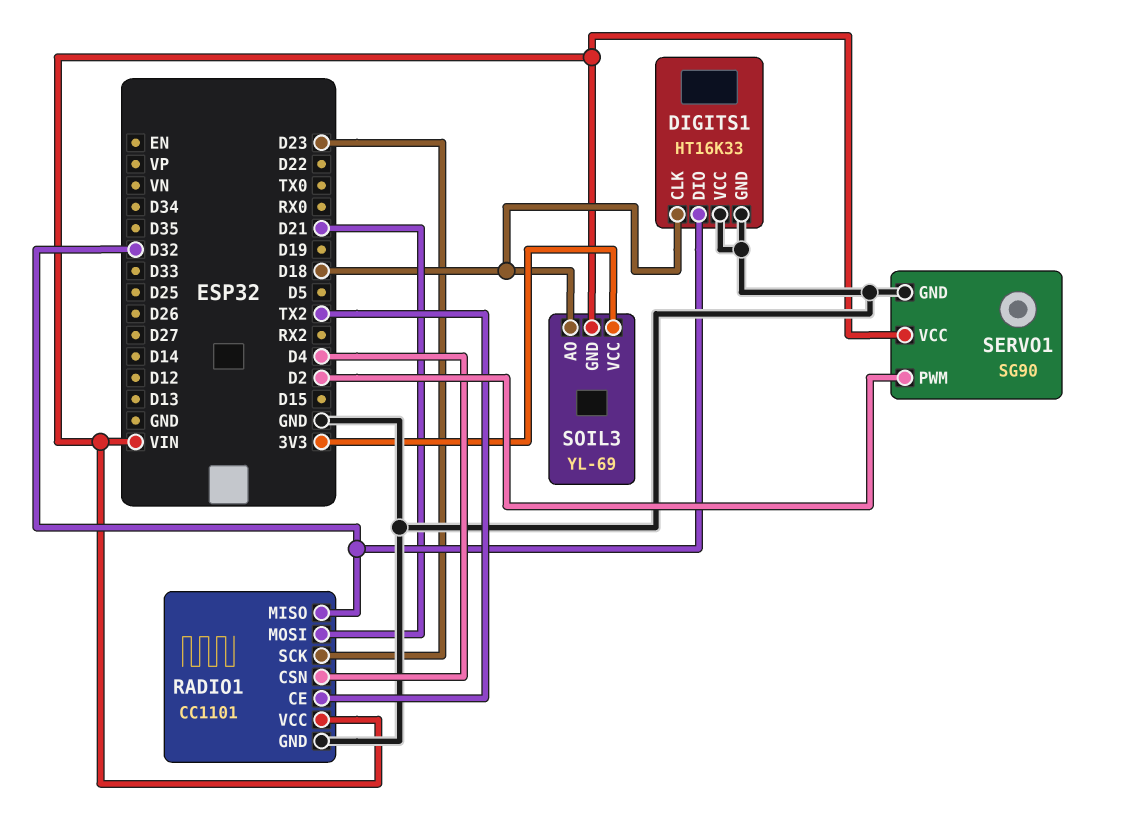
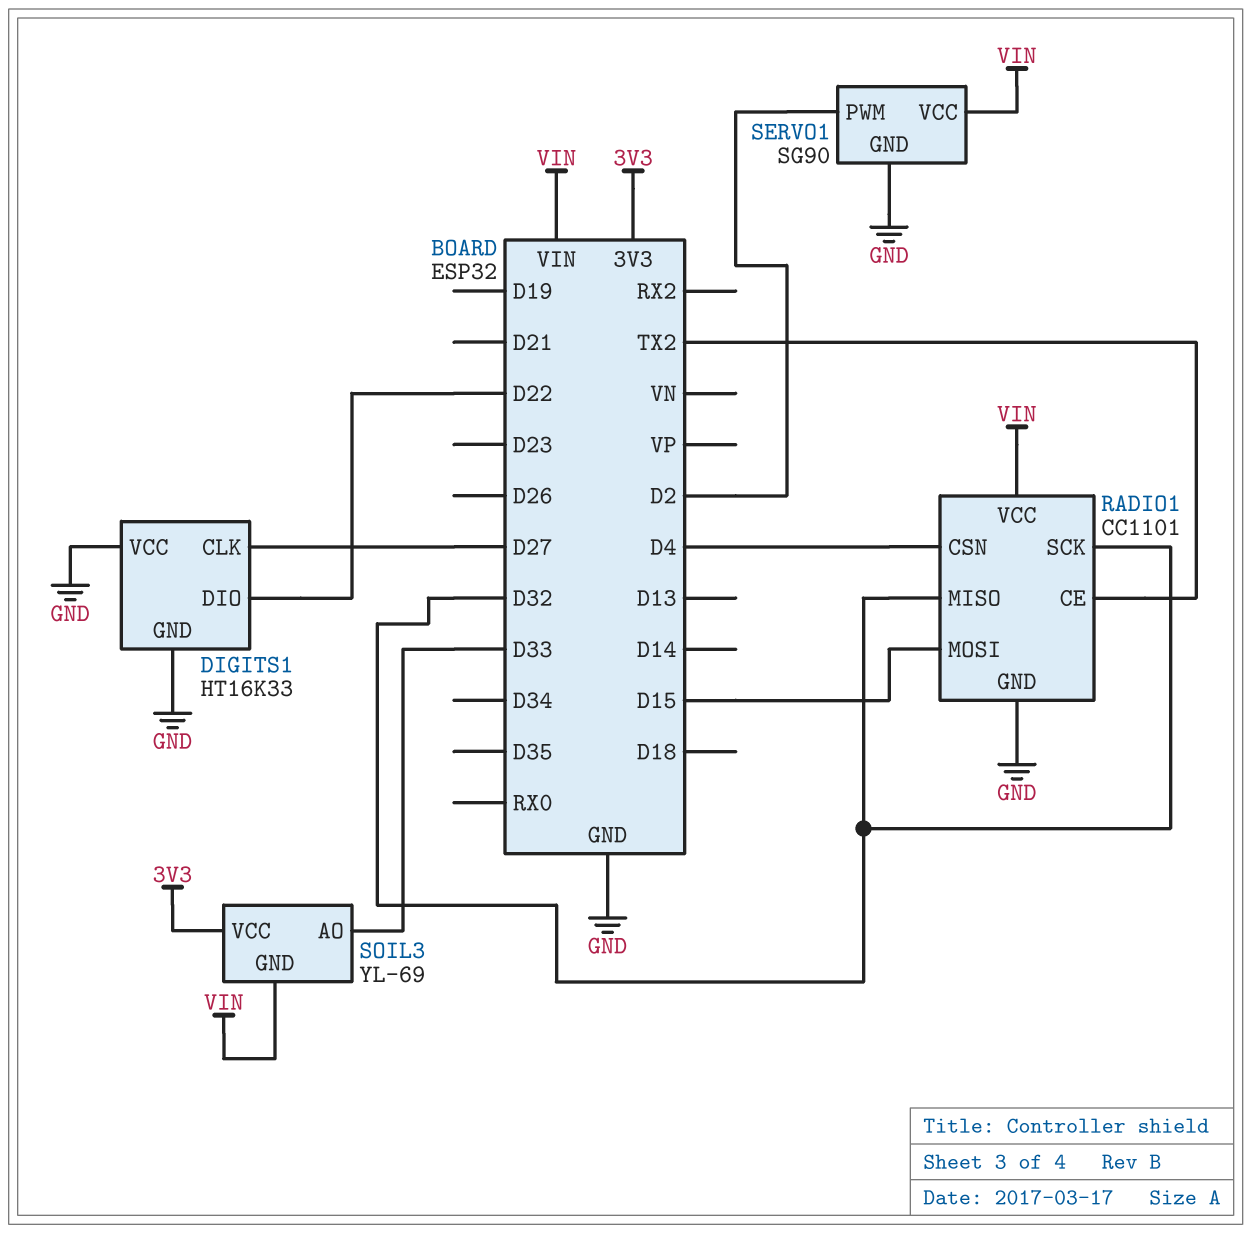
DIGITS1 pin CLK: D18 -> D27
DIGITS1 pin DIO: D32 -> D22
RADIO1 pin MOSI: D21 -> D15
RADIO1 pin SCK: D23 -> D32
SOIL3 pin AO: D18 -> D33

